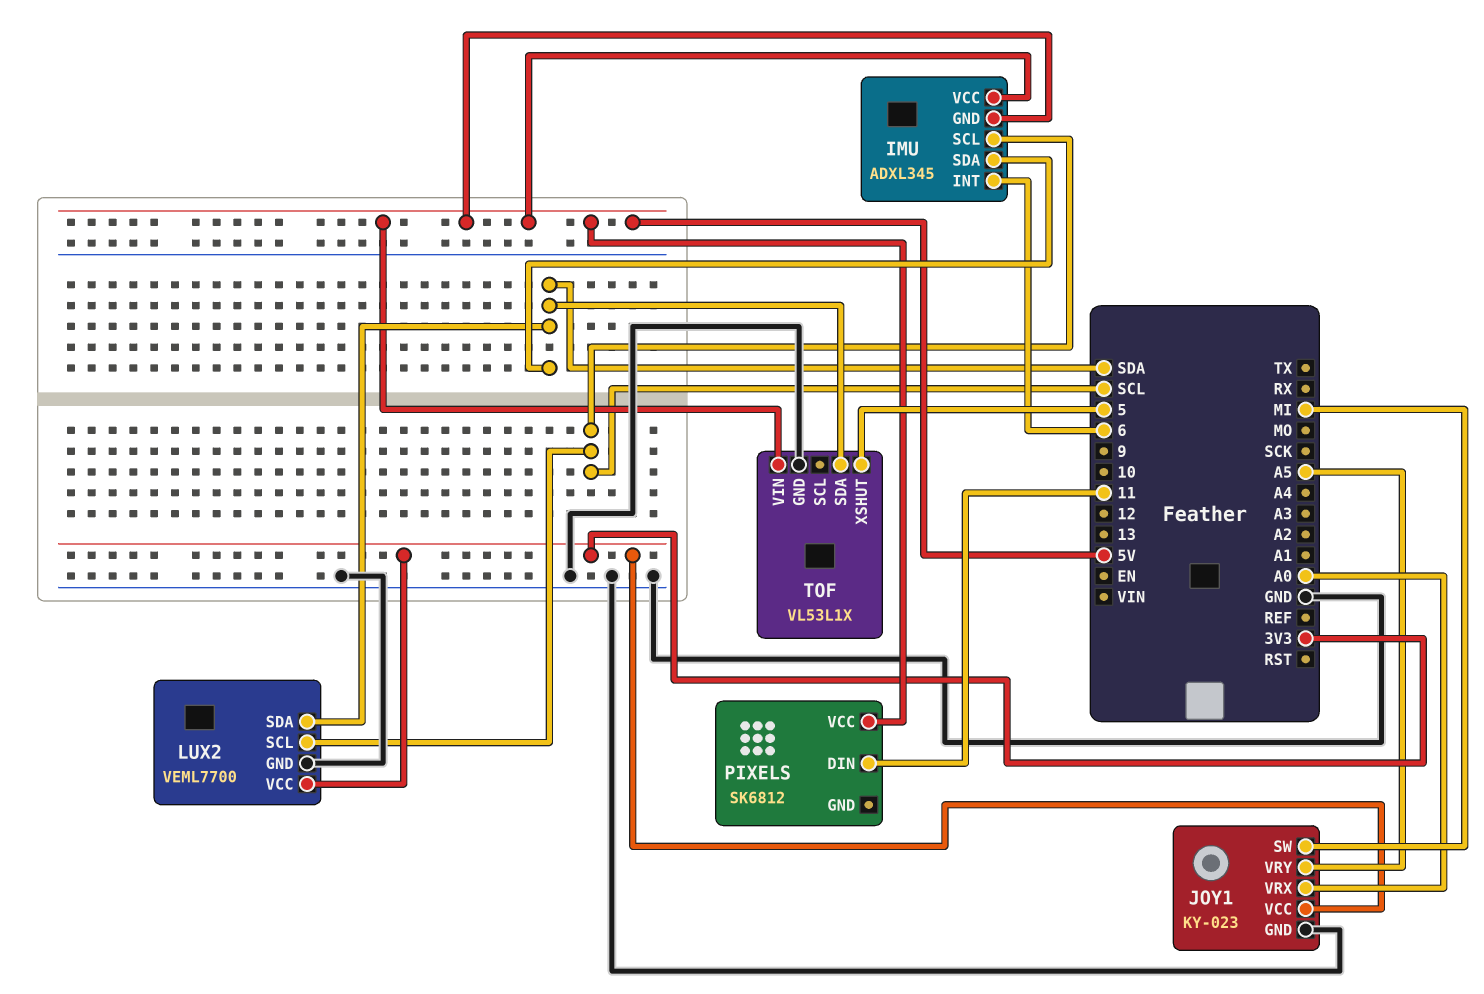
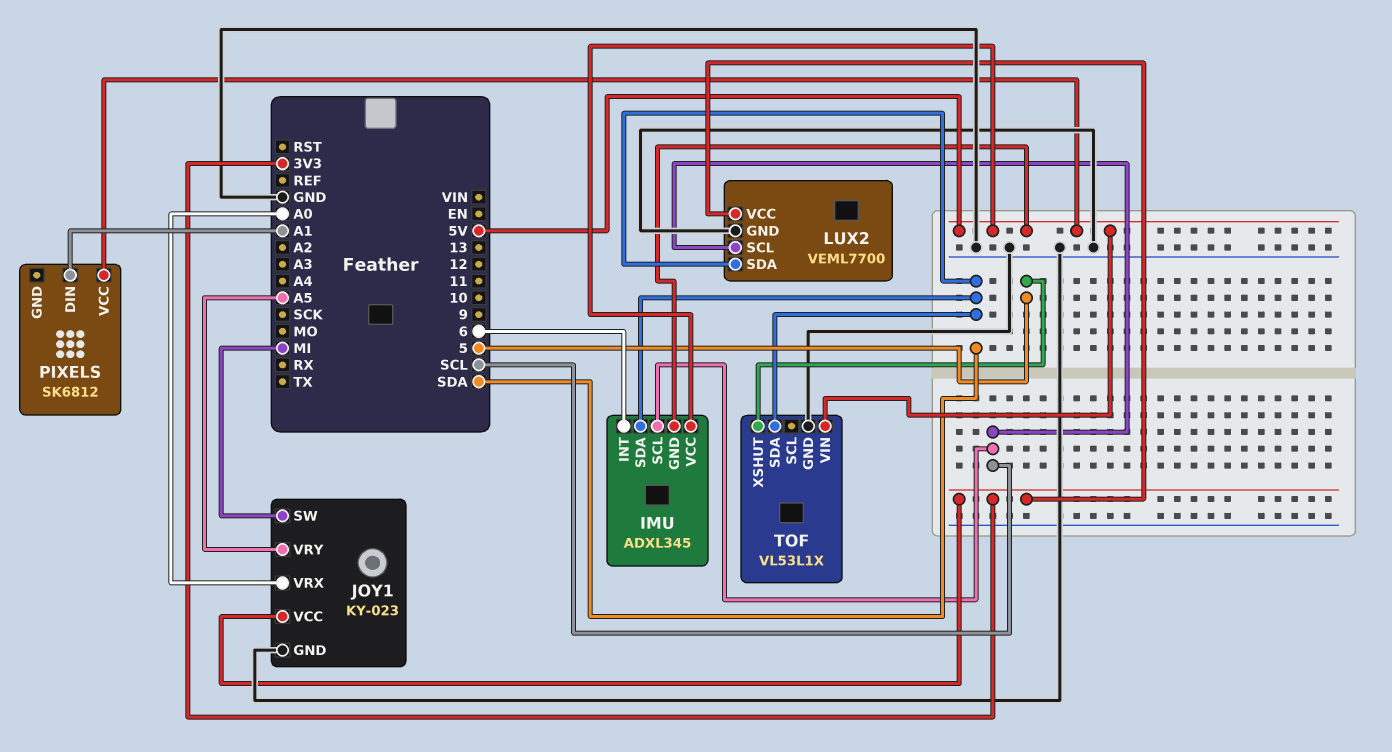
PIXELS pin DIN: 11 -> A1

